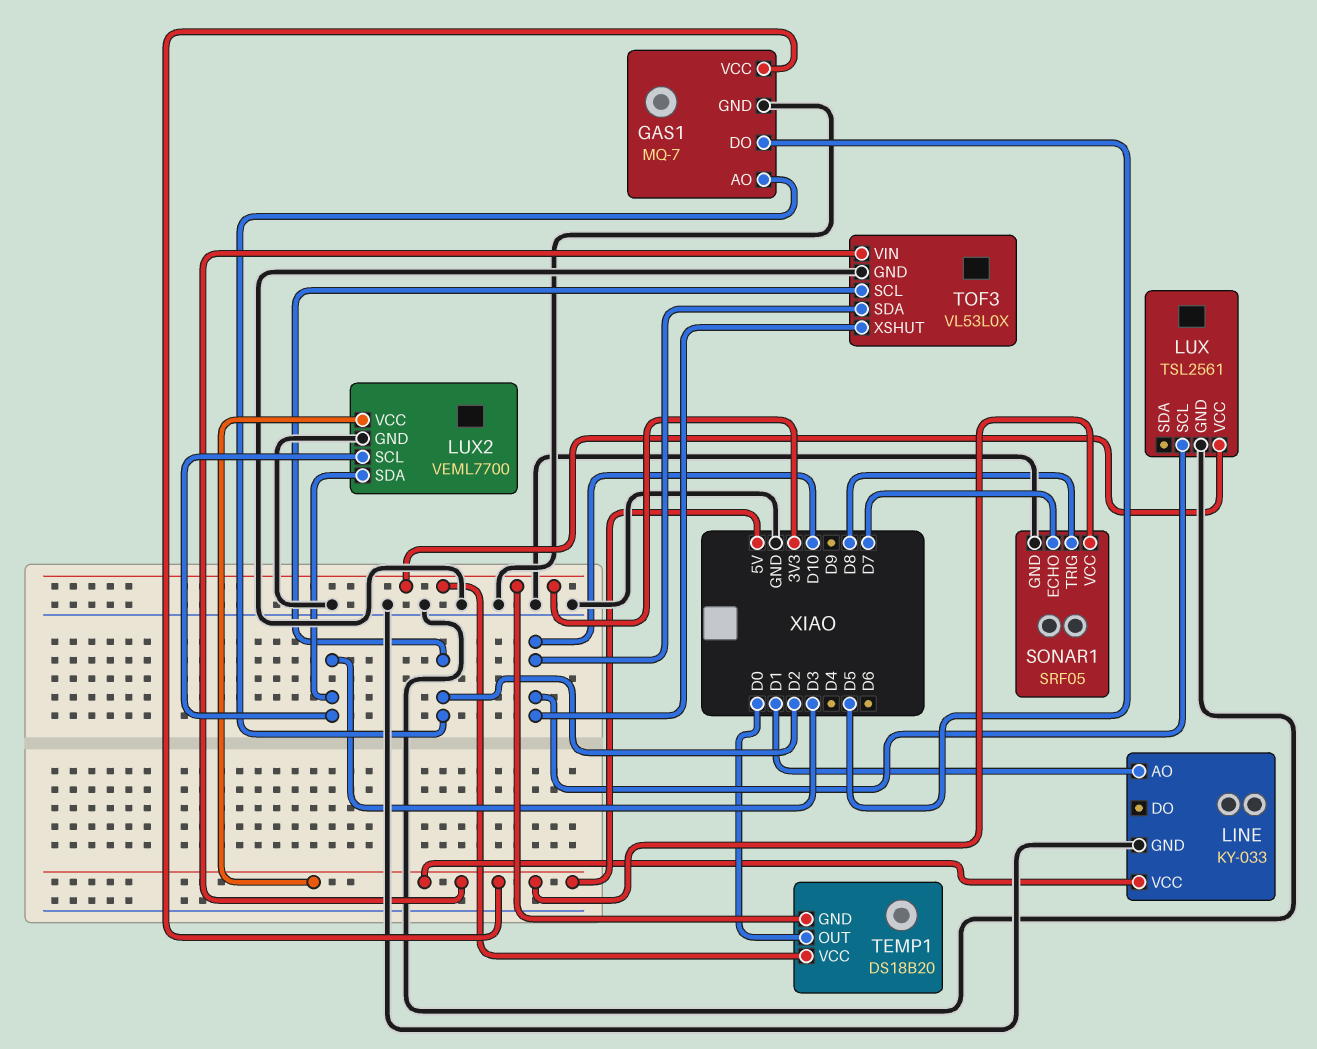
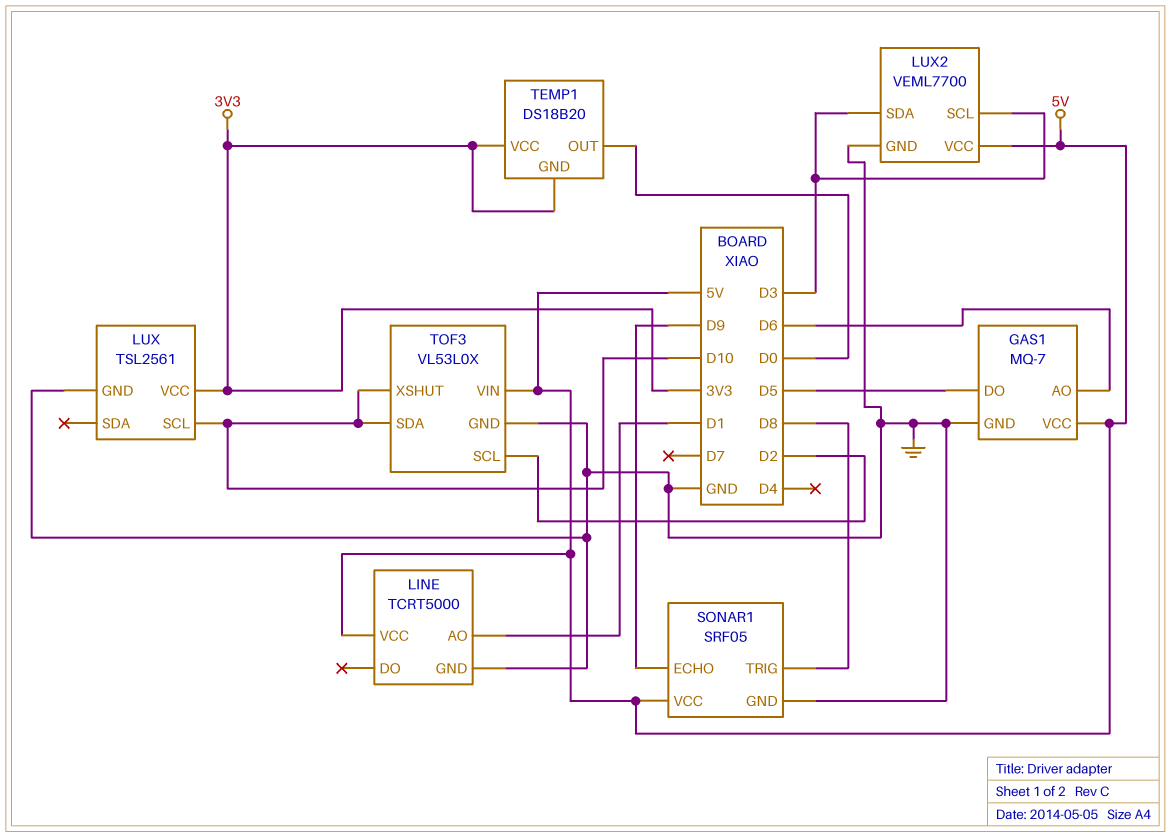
GAS1 pin AO: D2 -> D6
LINE: KY-033 -> TCRT5000
SONAR1 pin ECHO: D7 -> D9

